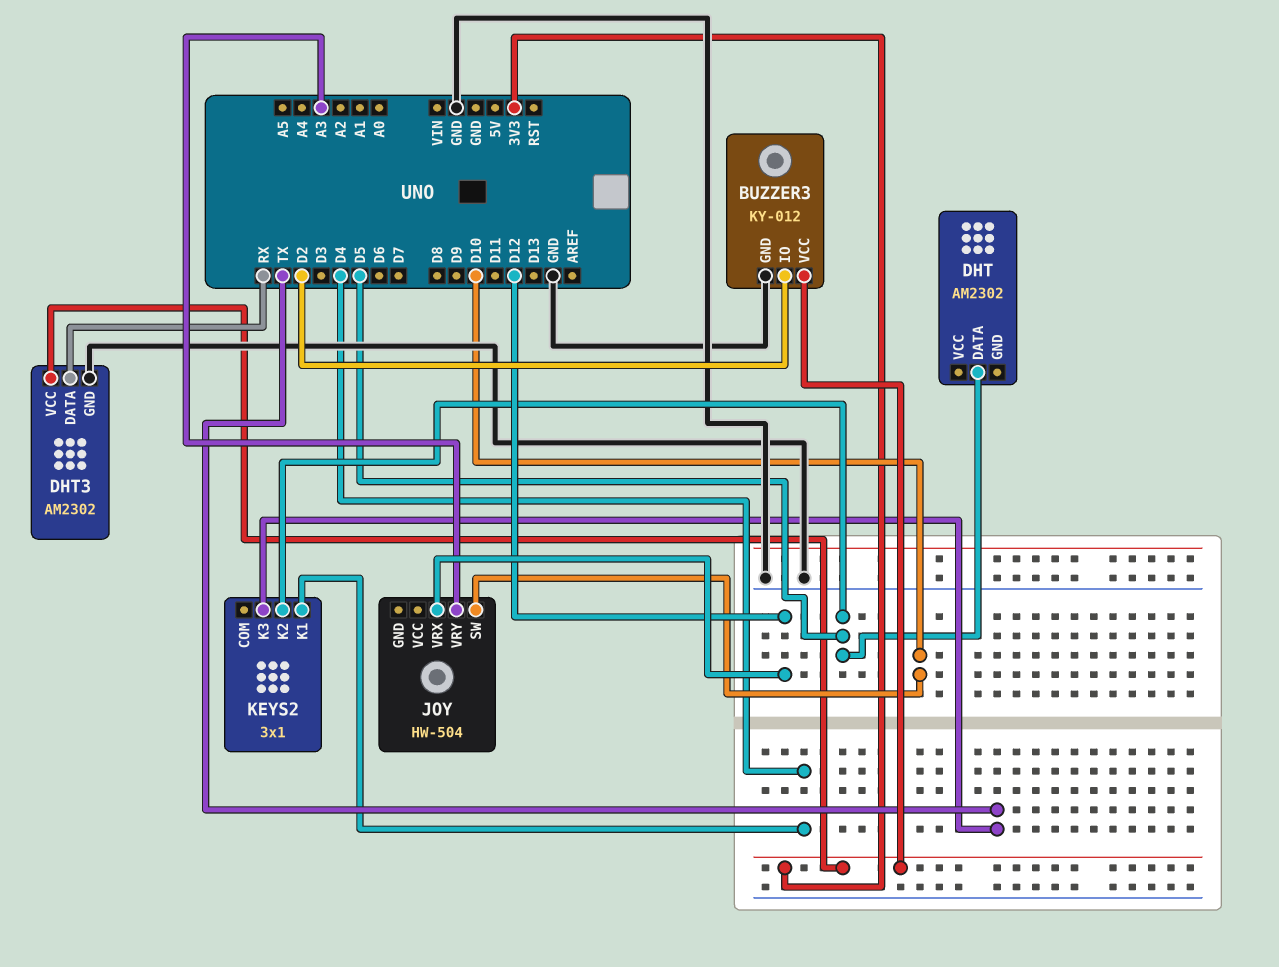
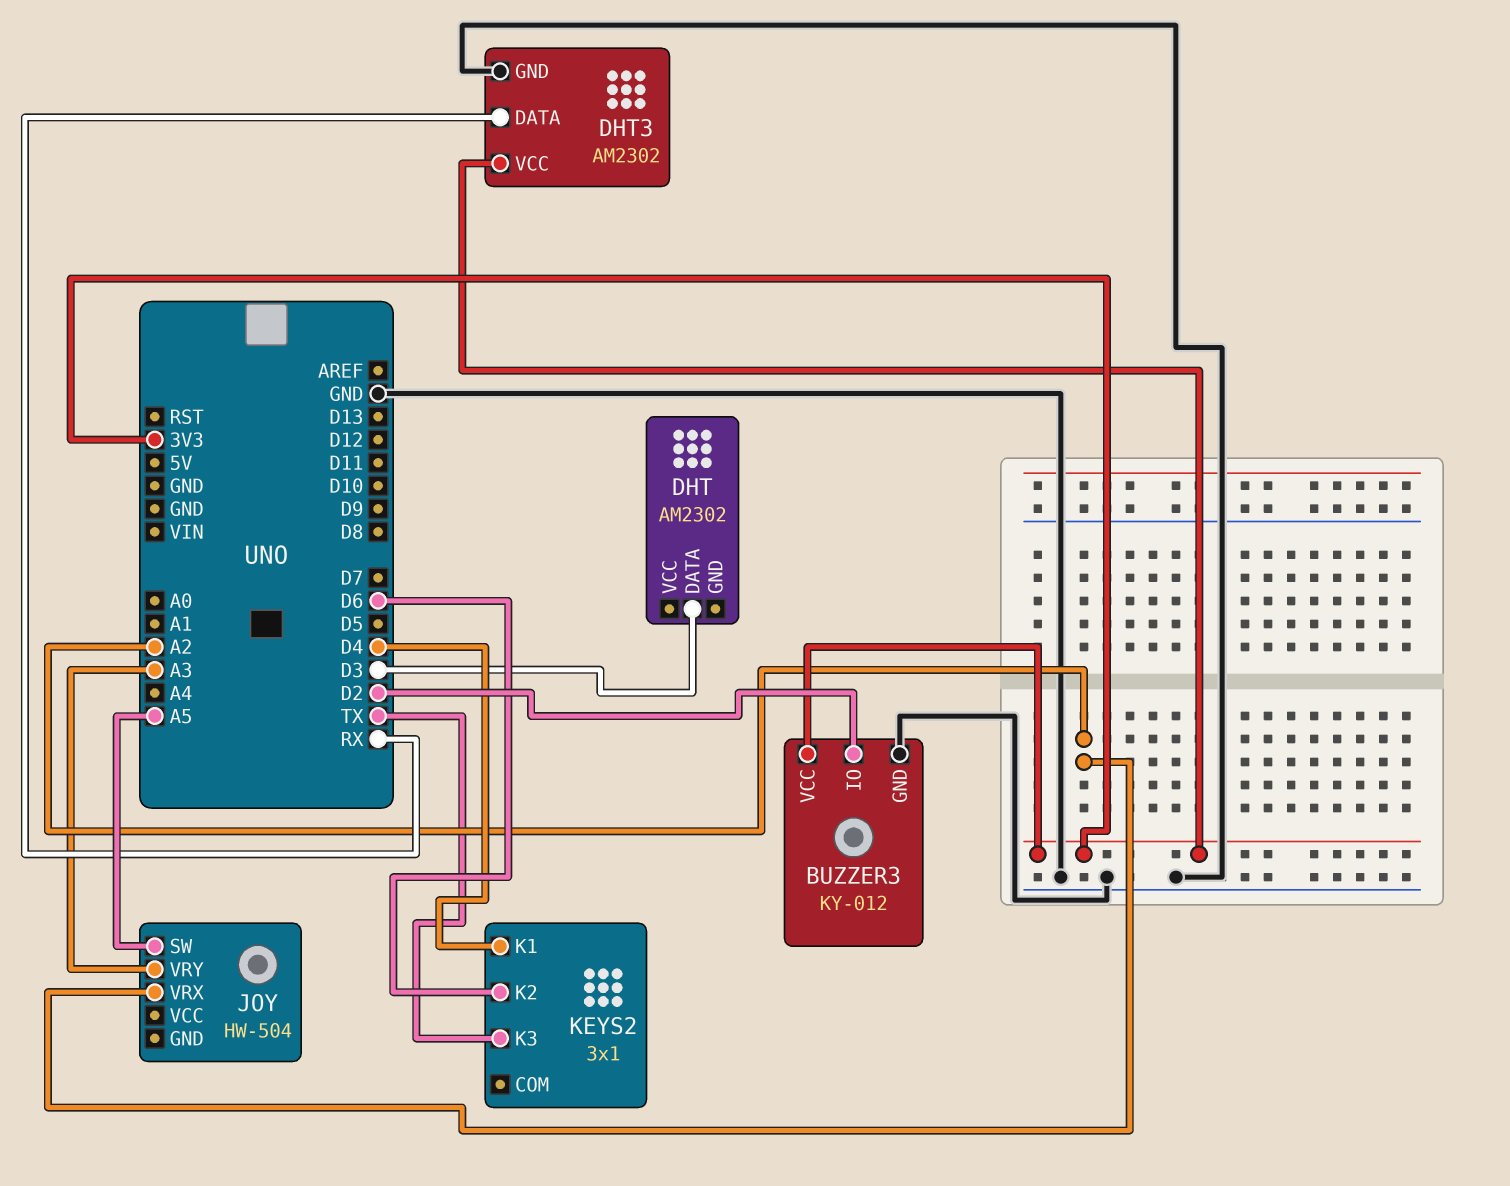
DHT pin DATA: D5 -> D3
JOY pin SW: D10 -> A5
JOY pin VRX: D12 -> A2
KEYS2 pin K2: D5 -> D6

